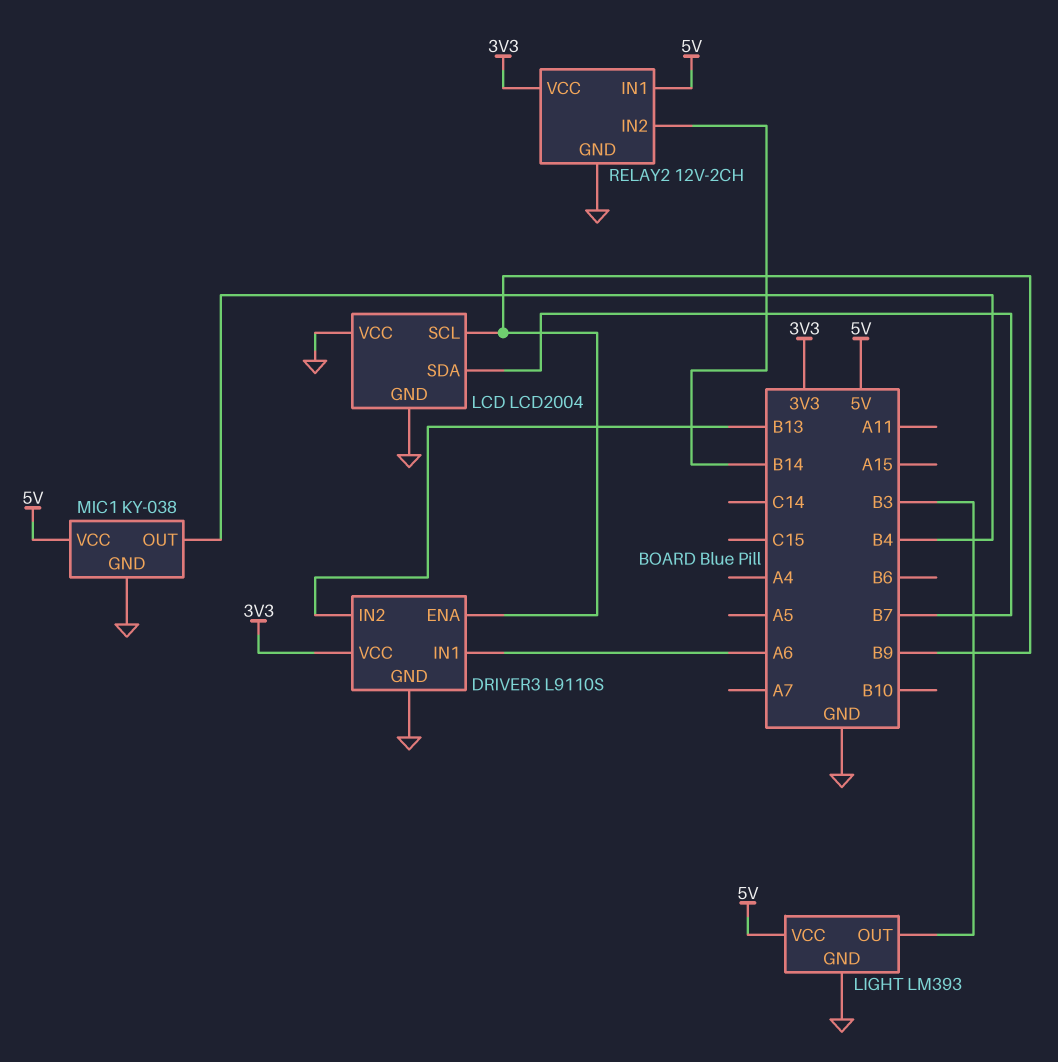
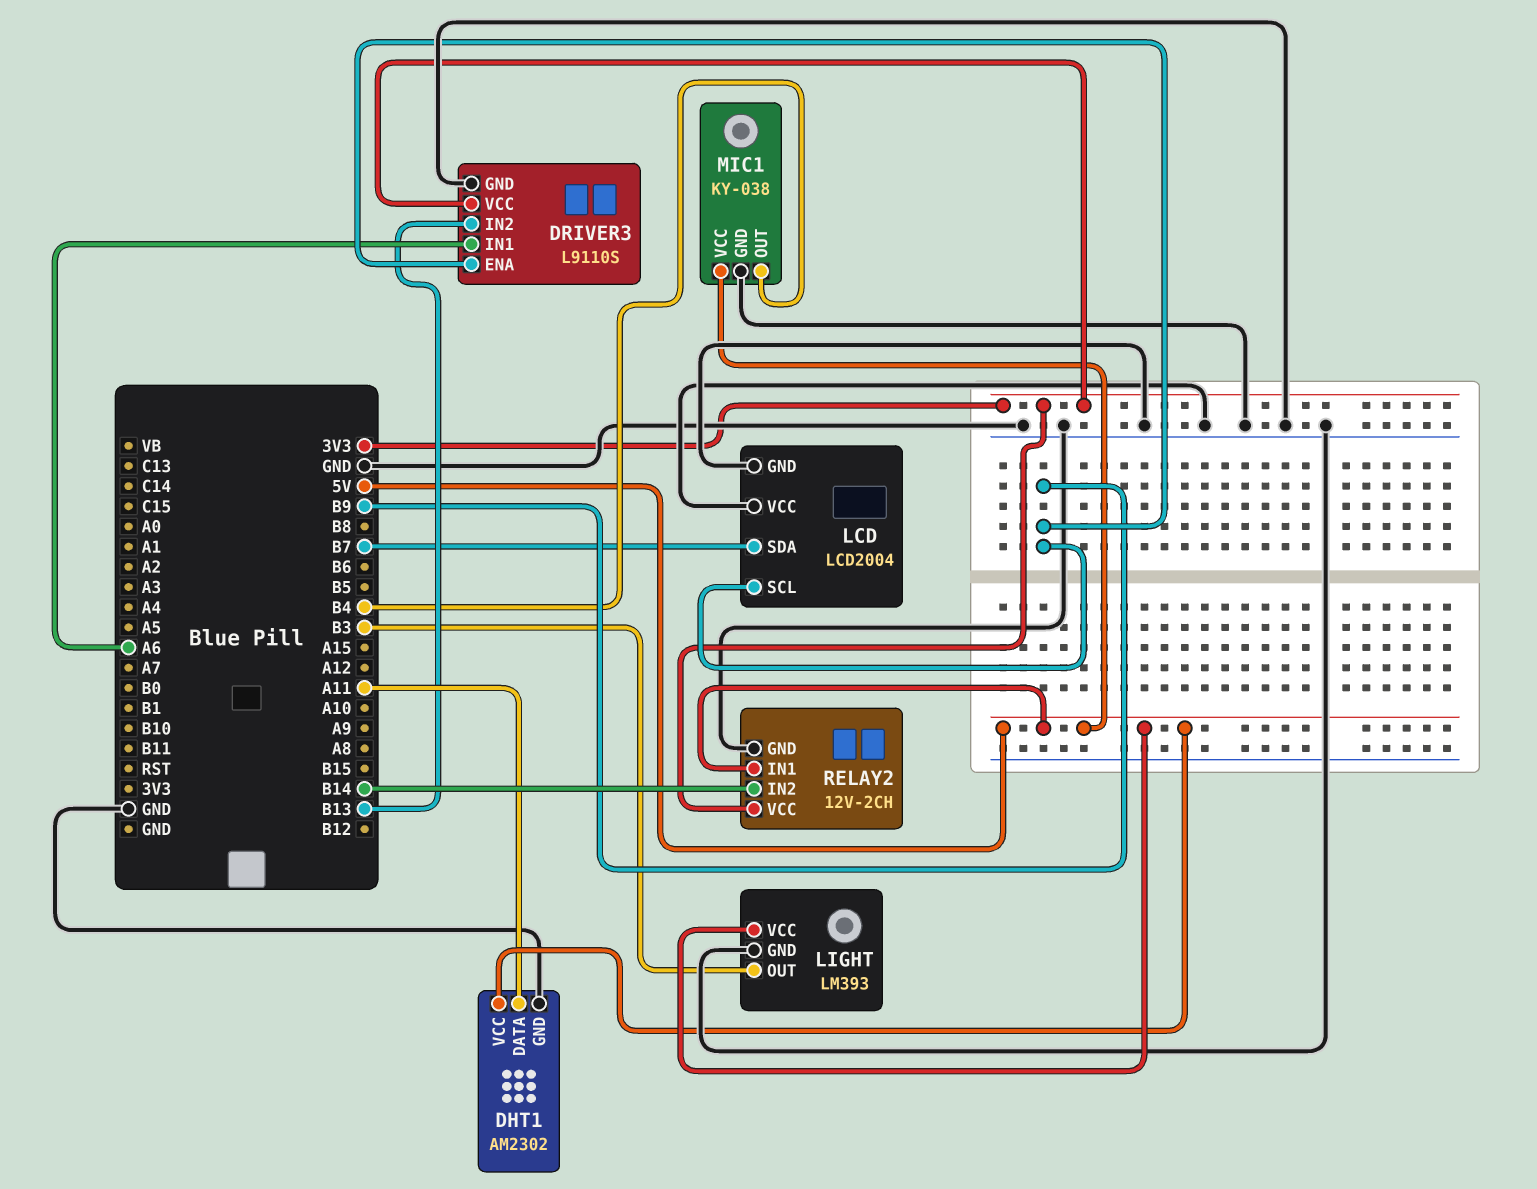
DHT1: none -> AM2302
DHT1 pin DATA: none -> A11
DHT1 pin GND: none -> GND
DHT1 pin VCC: none -> 5V

